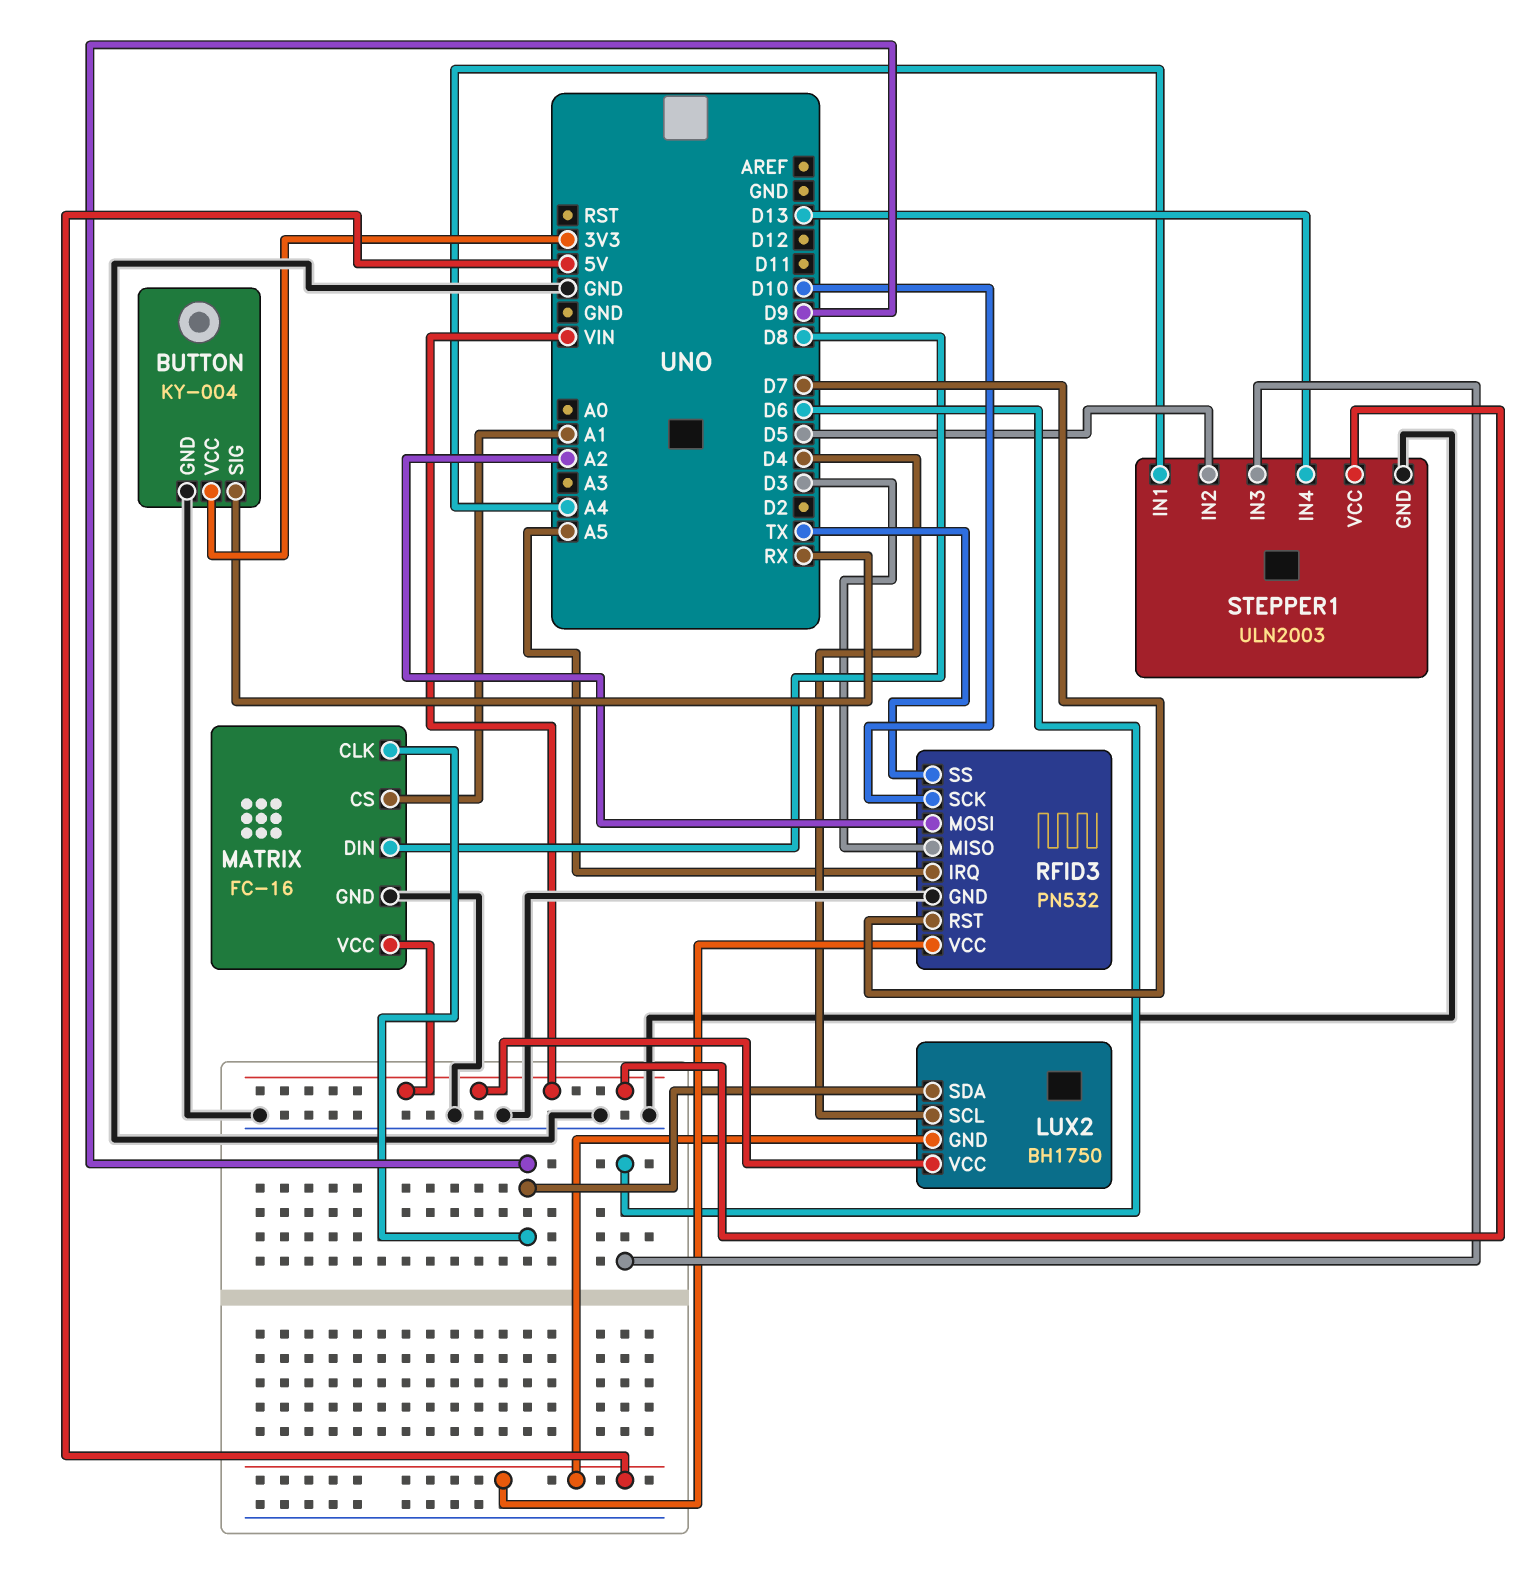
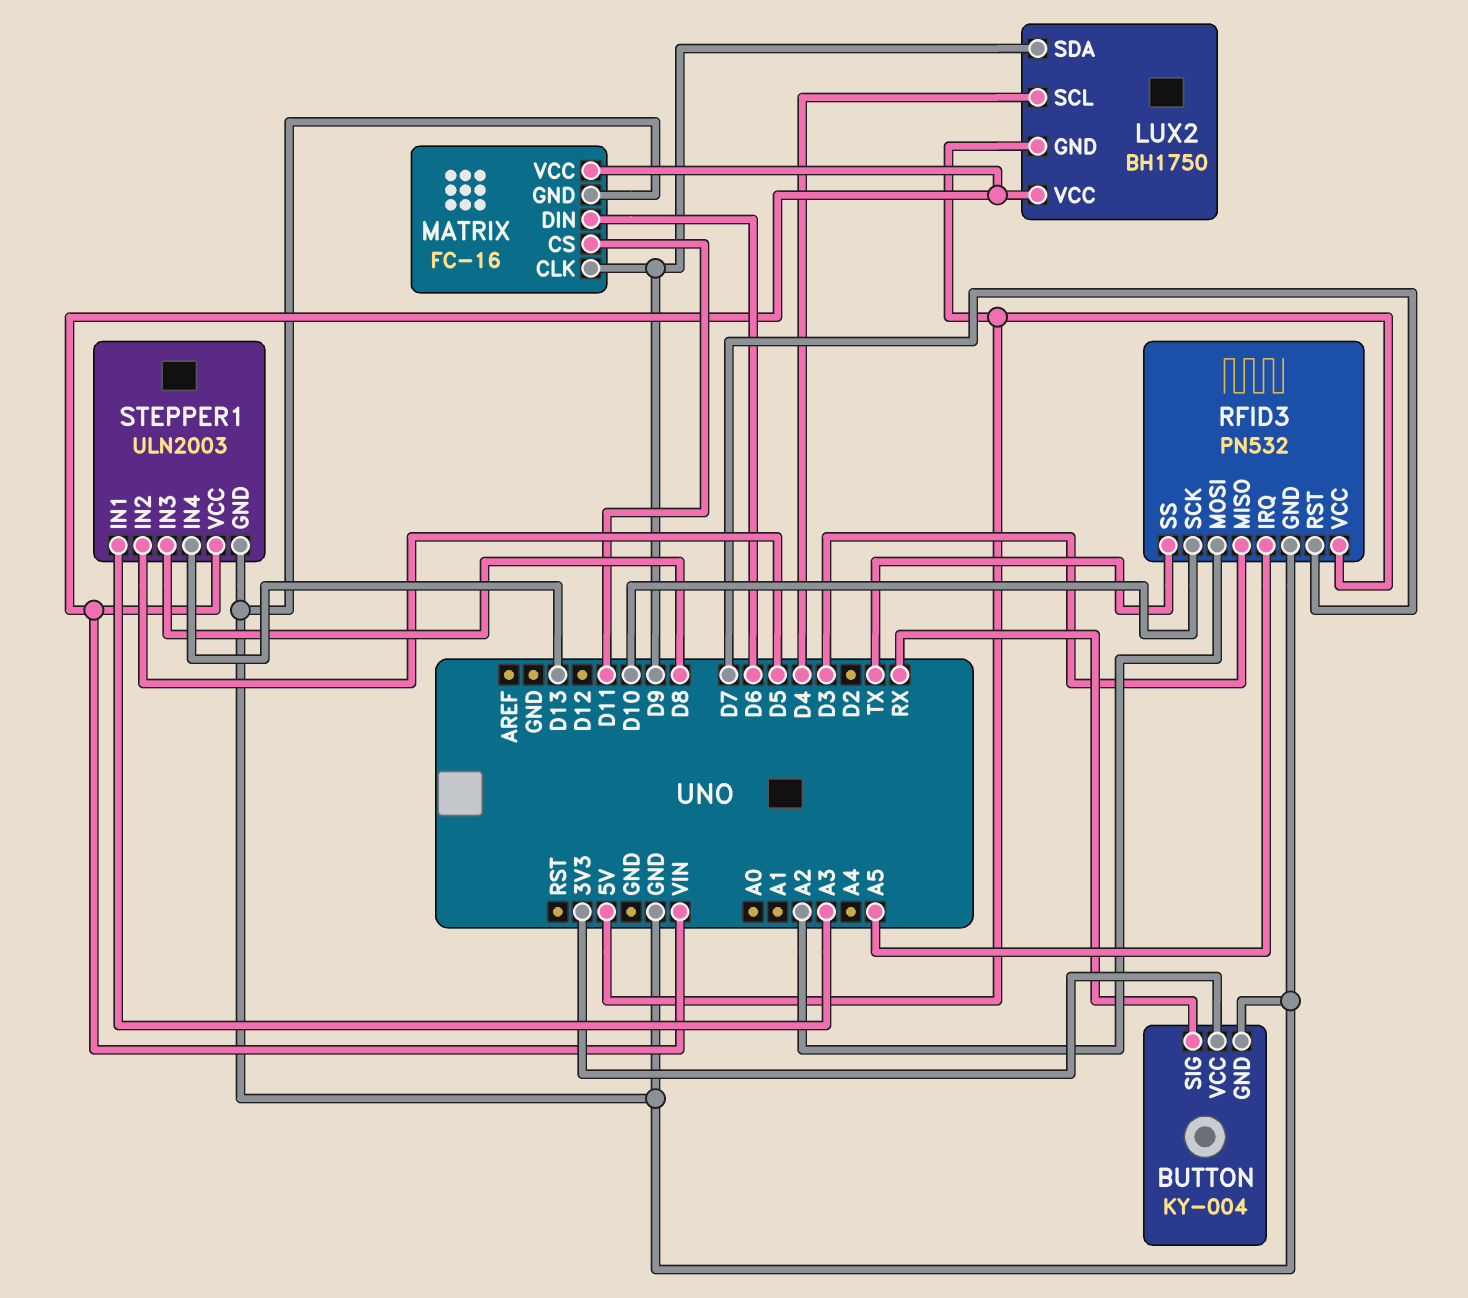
MATRIX pin CS: A1 -> D11
MATRIX pin DIN: D8 -> D6
STEPPER1 pin IN1: A4 -> A3
STEPPER1 pin IN3: D6 -> D8

